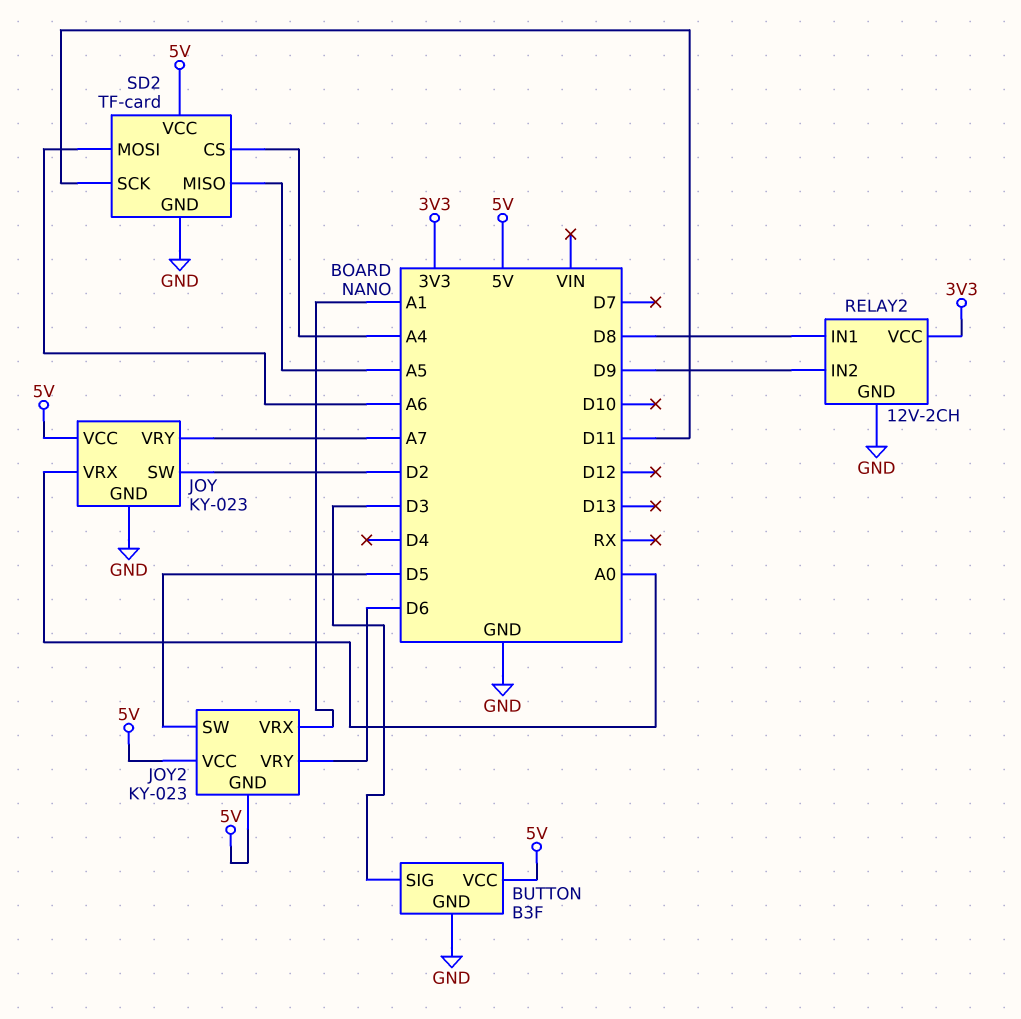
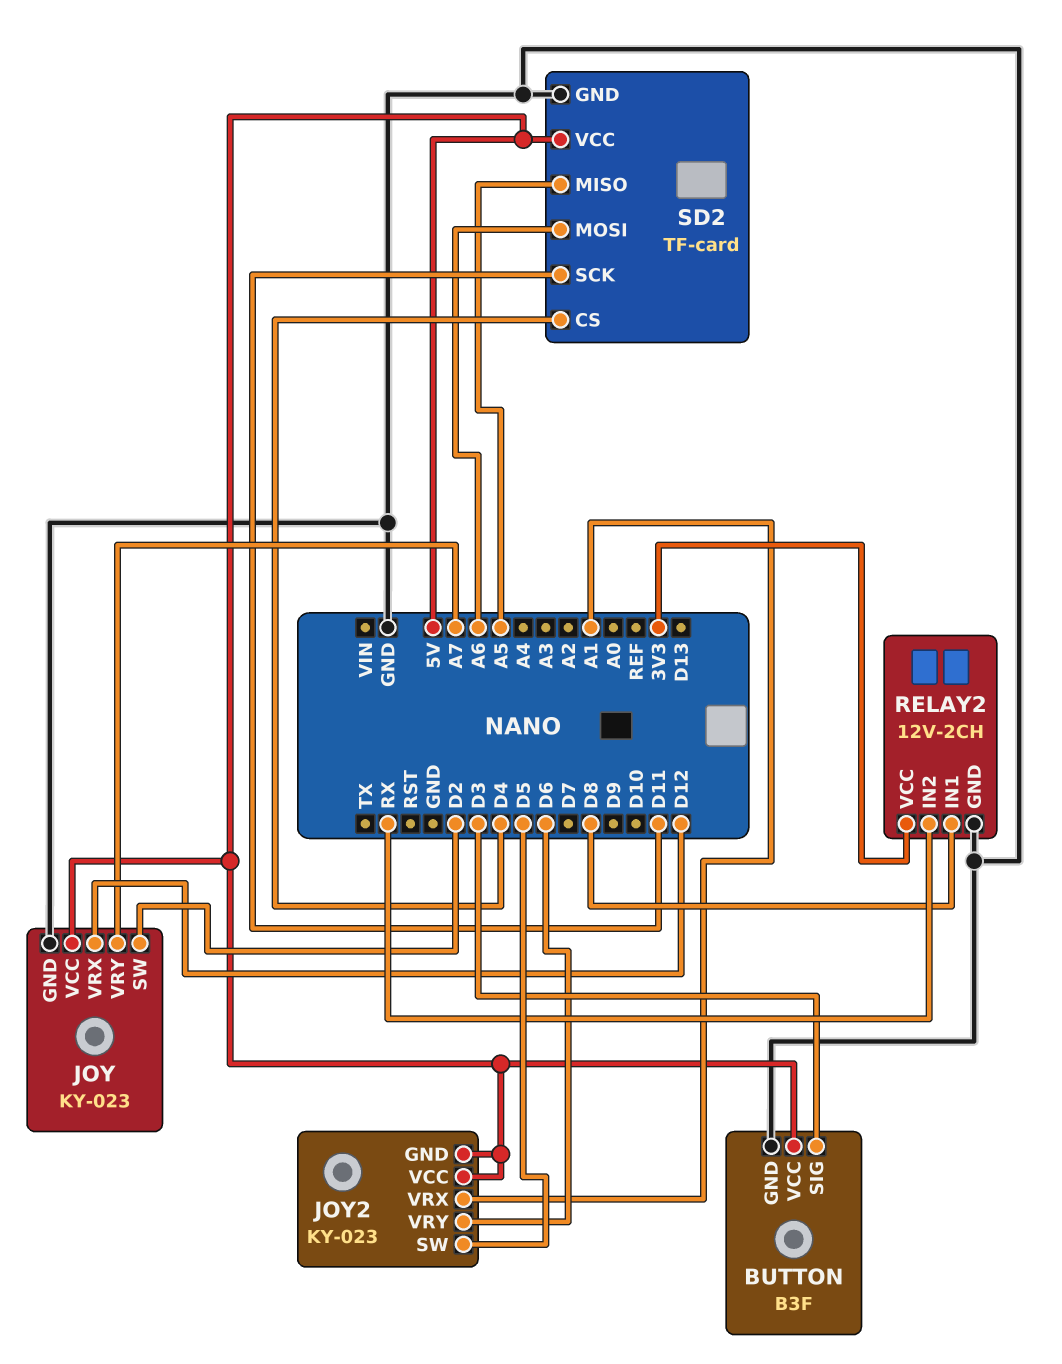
JOY pin VRX: A0 -> D12
RELAY2 pin IN2: D9 -> RX
SD2 pin CS: A4 -> D4

